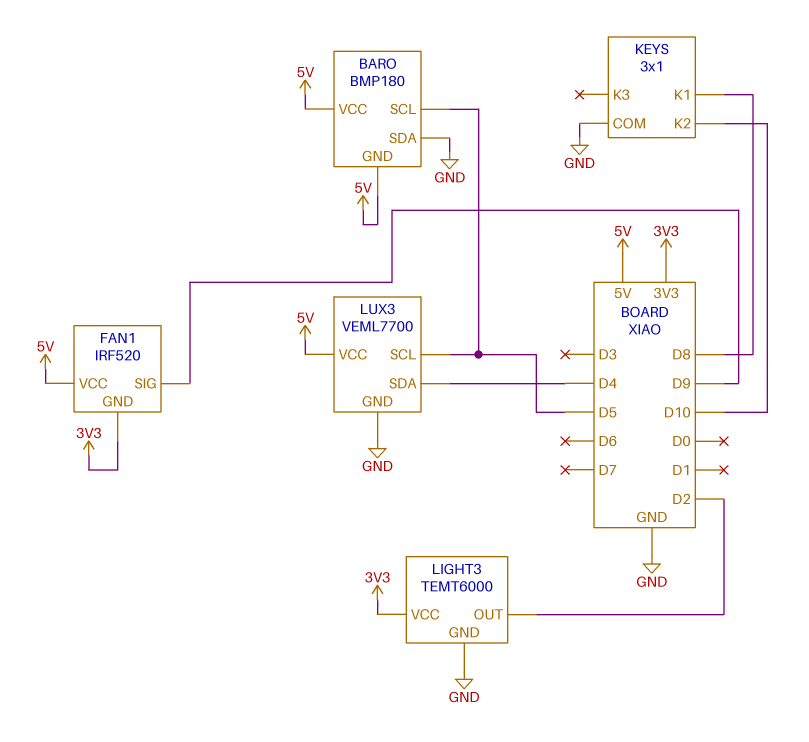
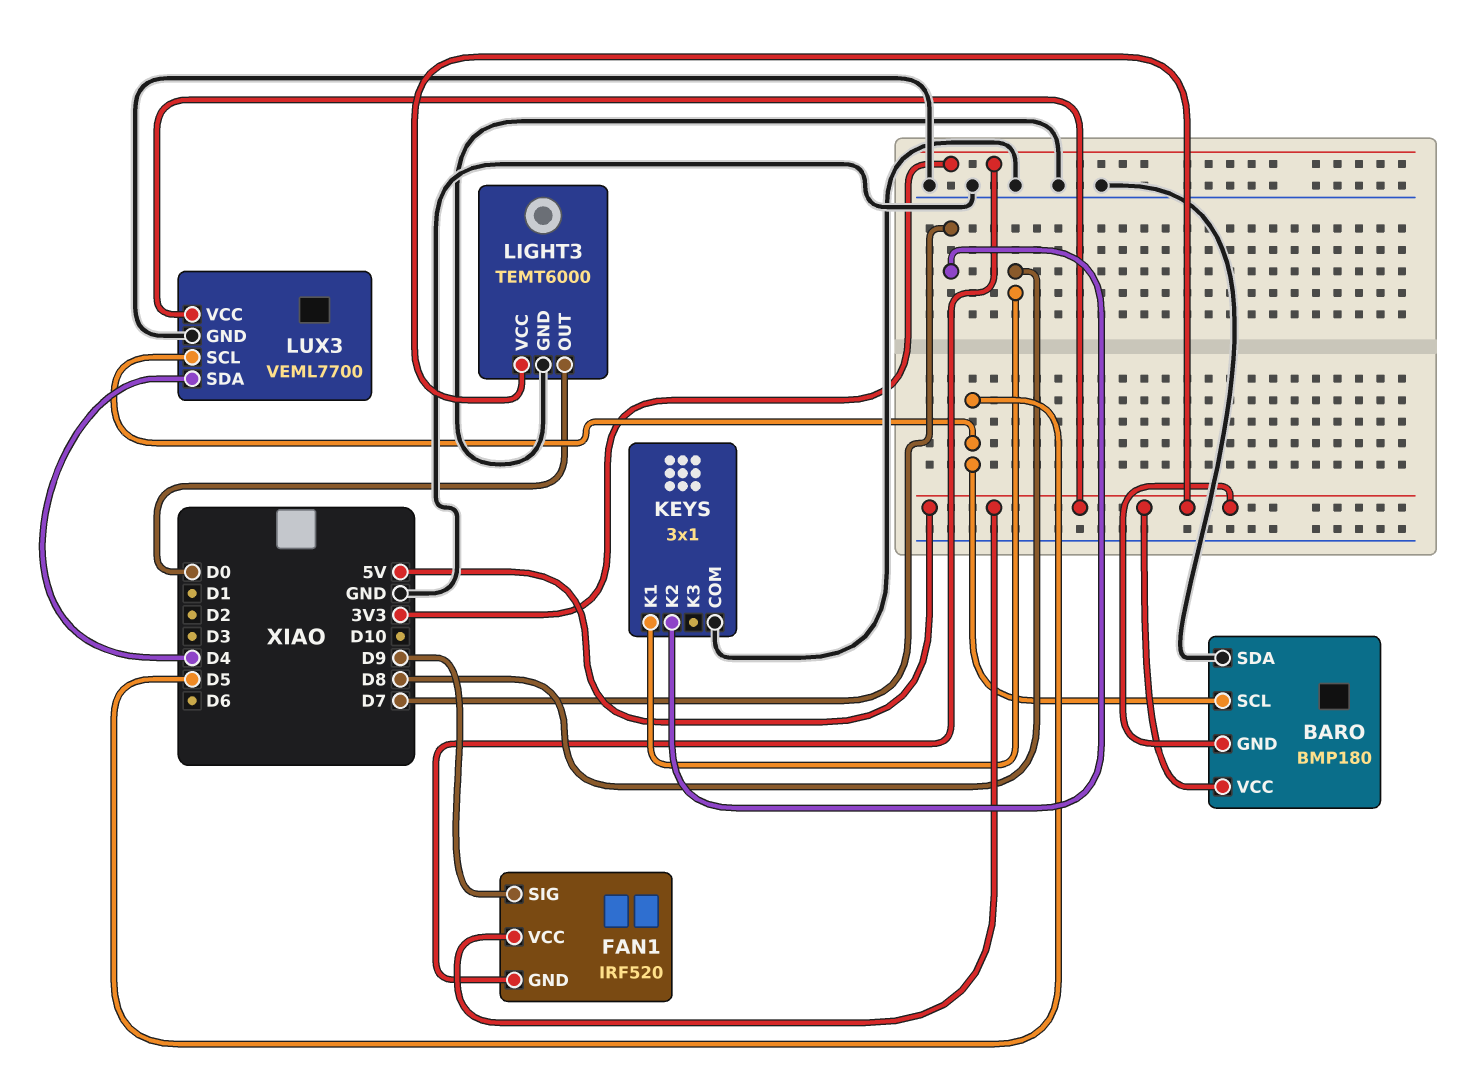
KEYS pin K2: D10 -> D7
LIGHT3 pin OUT: D2 -> D0
LIGHT3 pin VCC: 3V3 -> 5V

